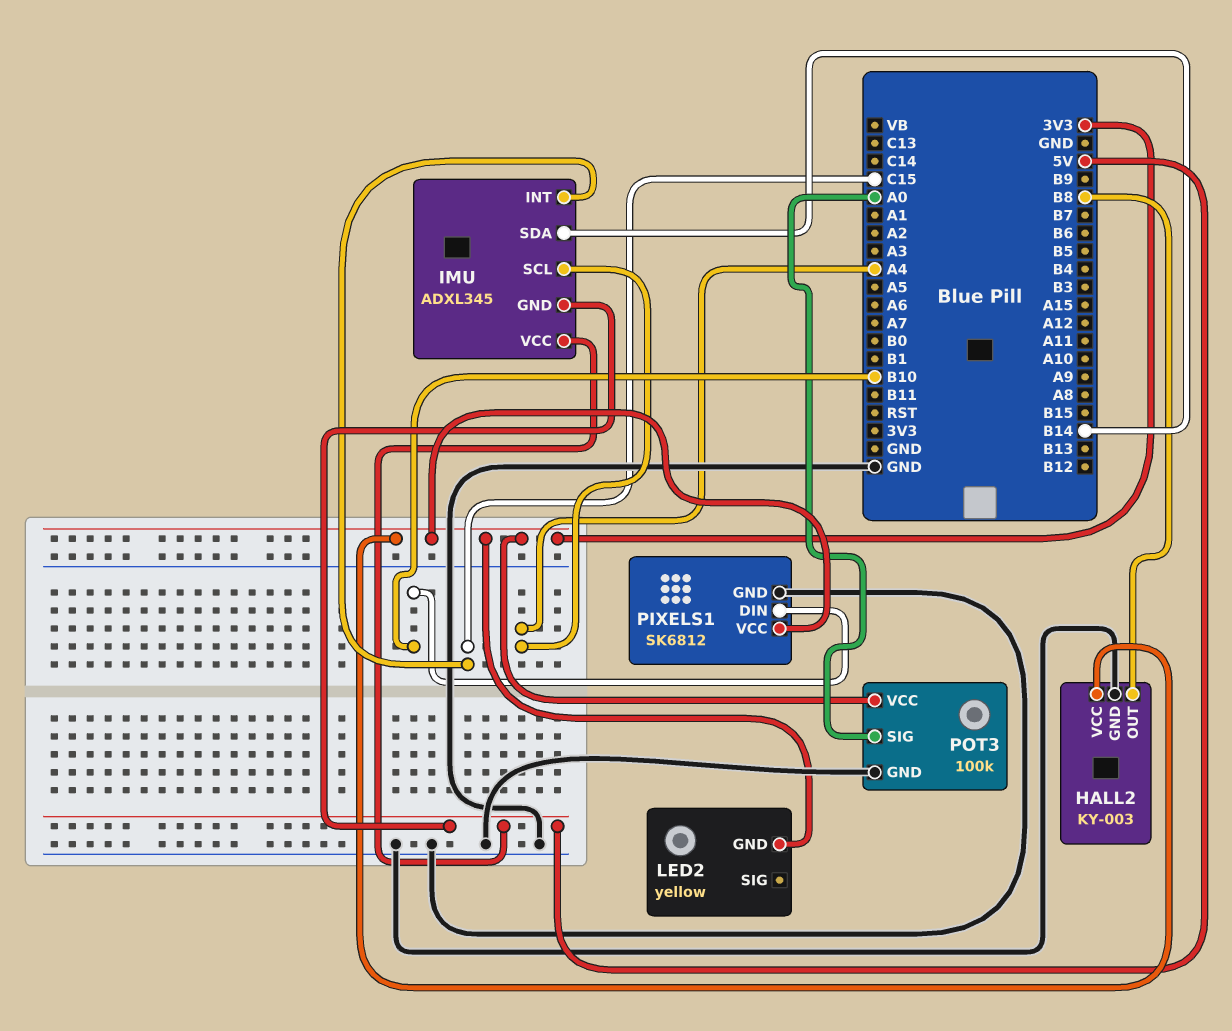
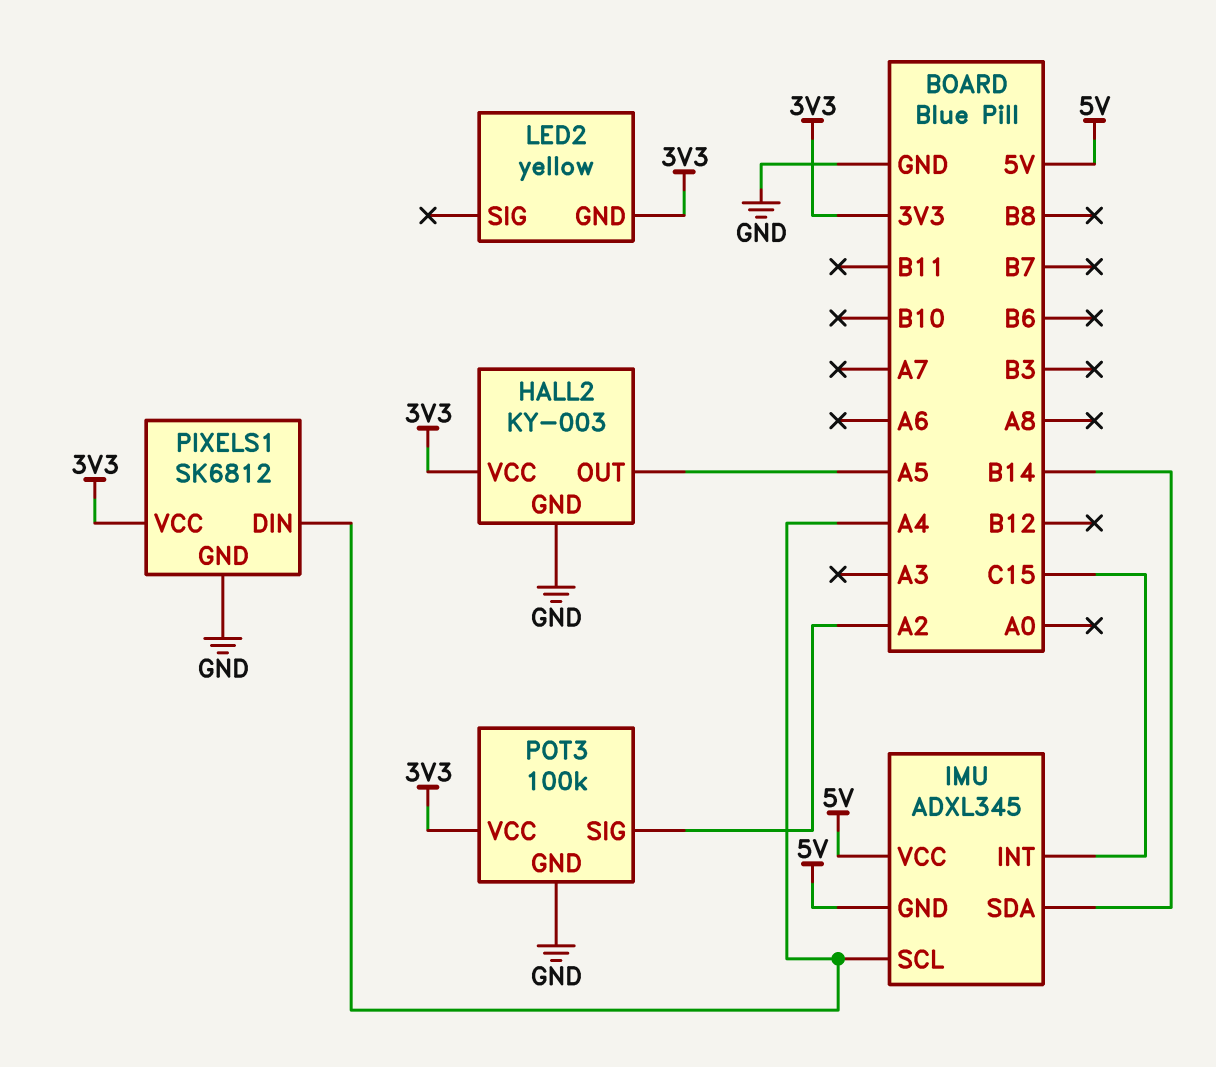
HALL2 pin OUT: B8 -> A5
PIXELS1 pin DIN: B10 -> A4
POT3 pin SIG: A0 -> A2

